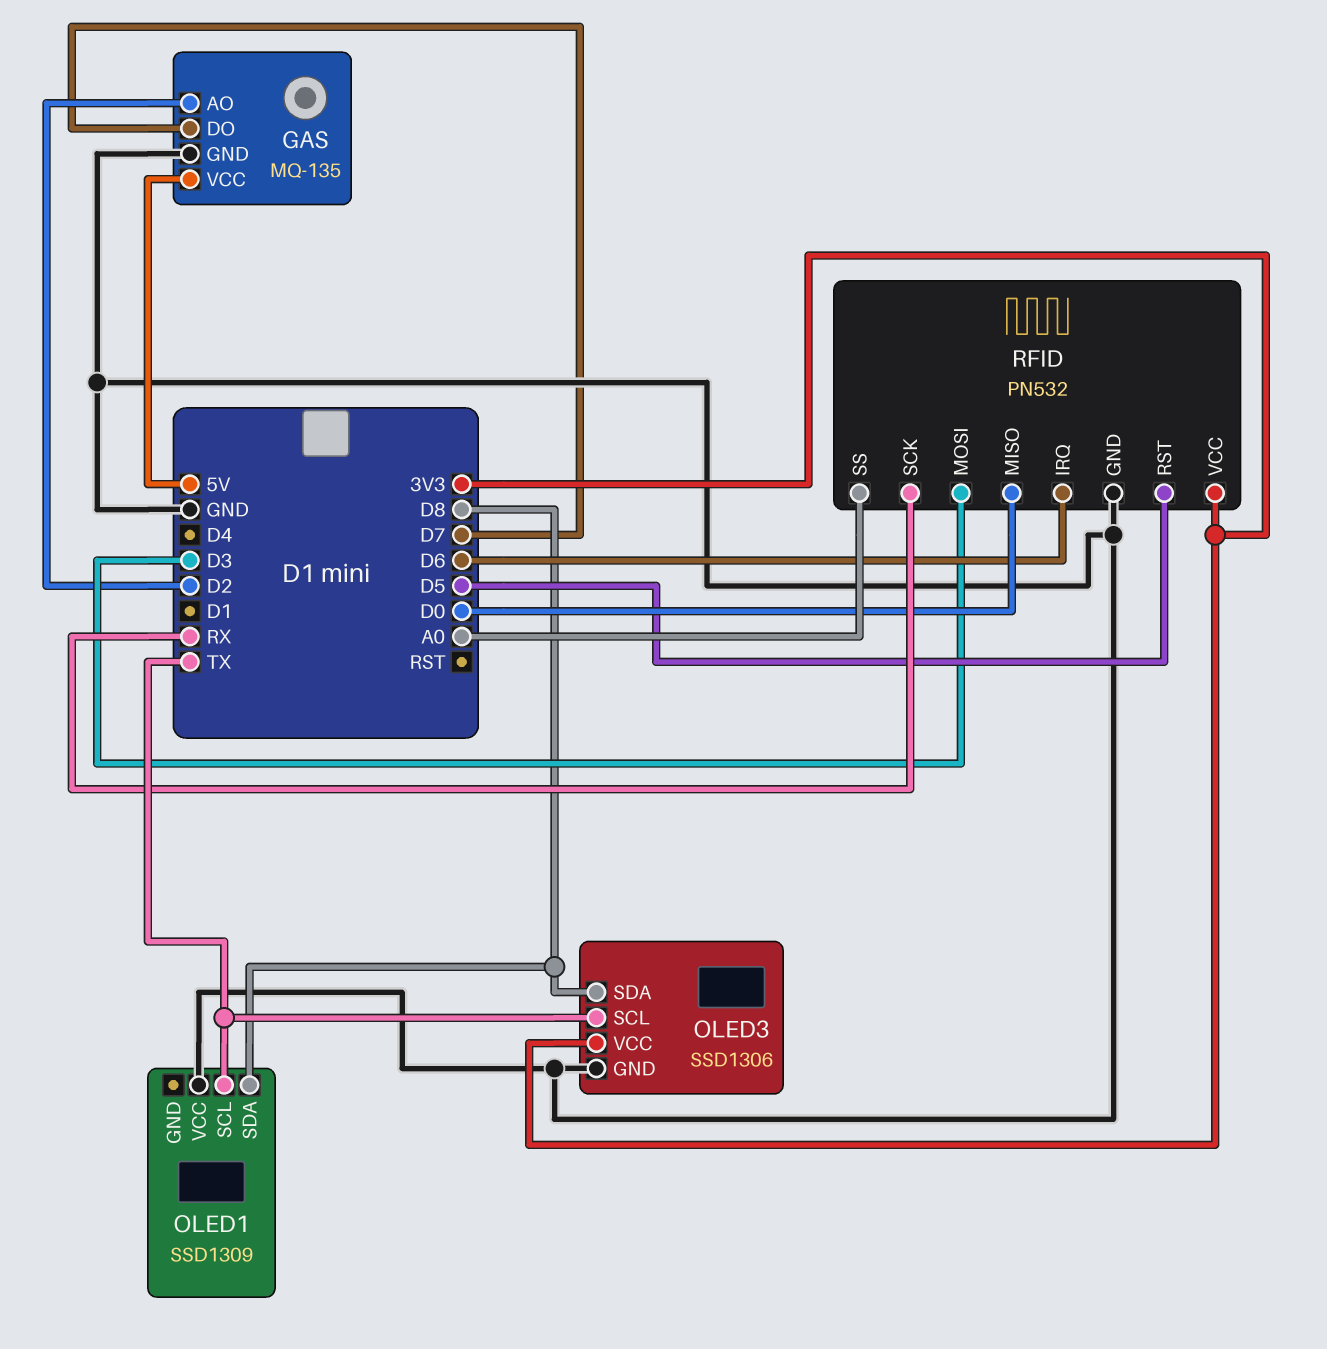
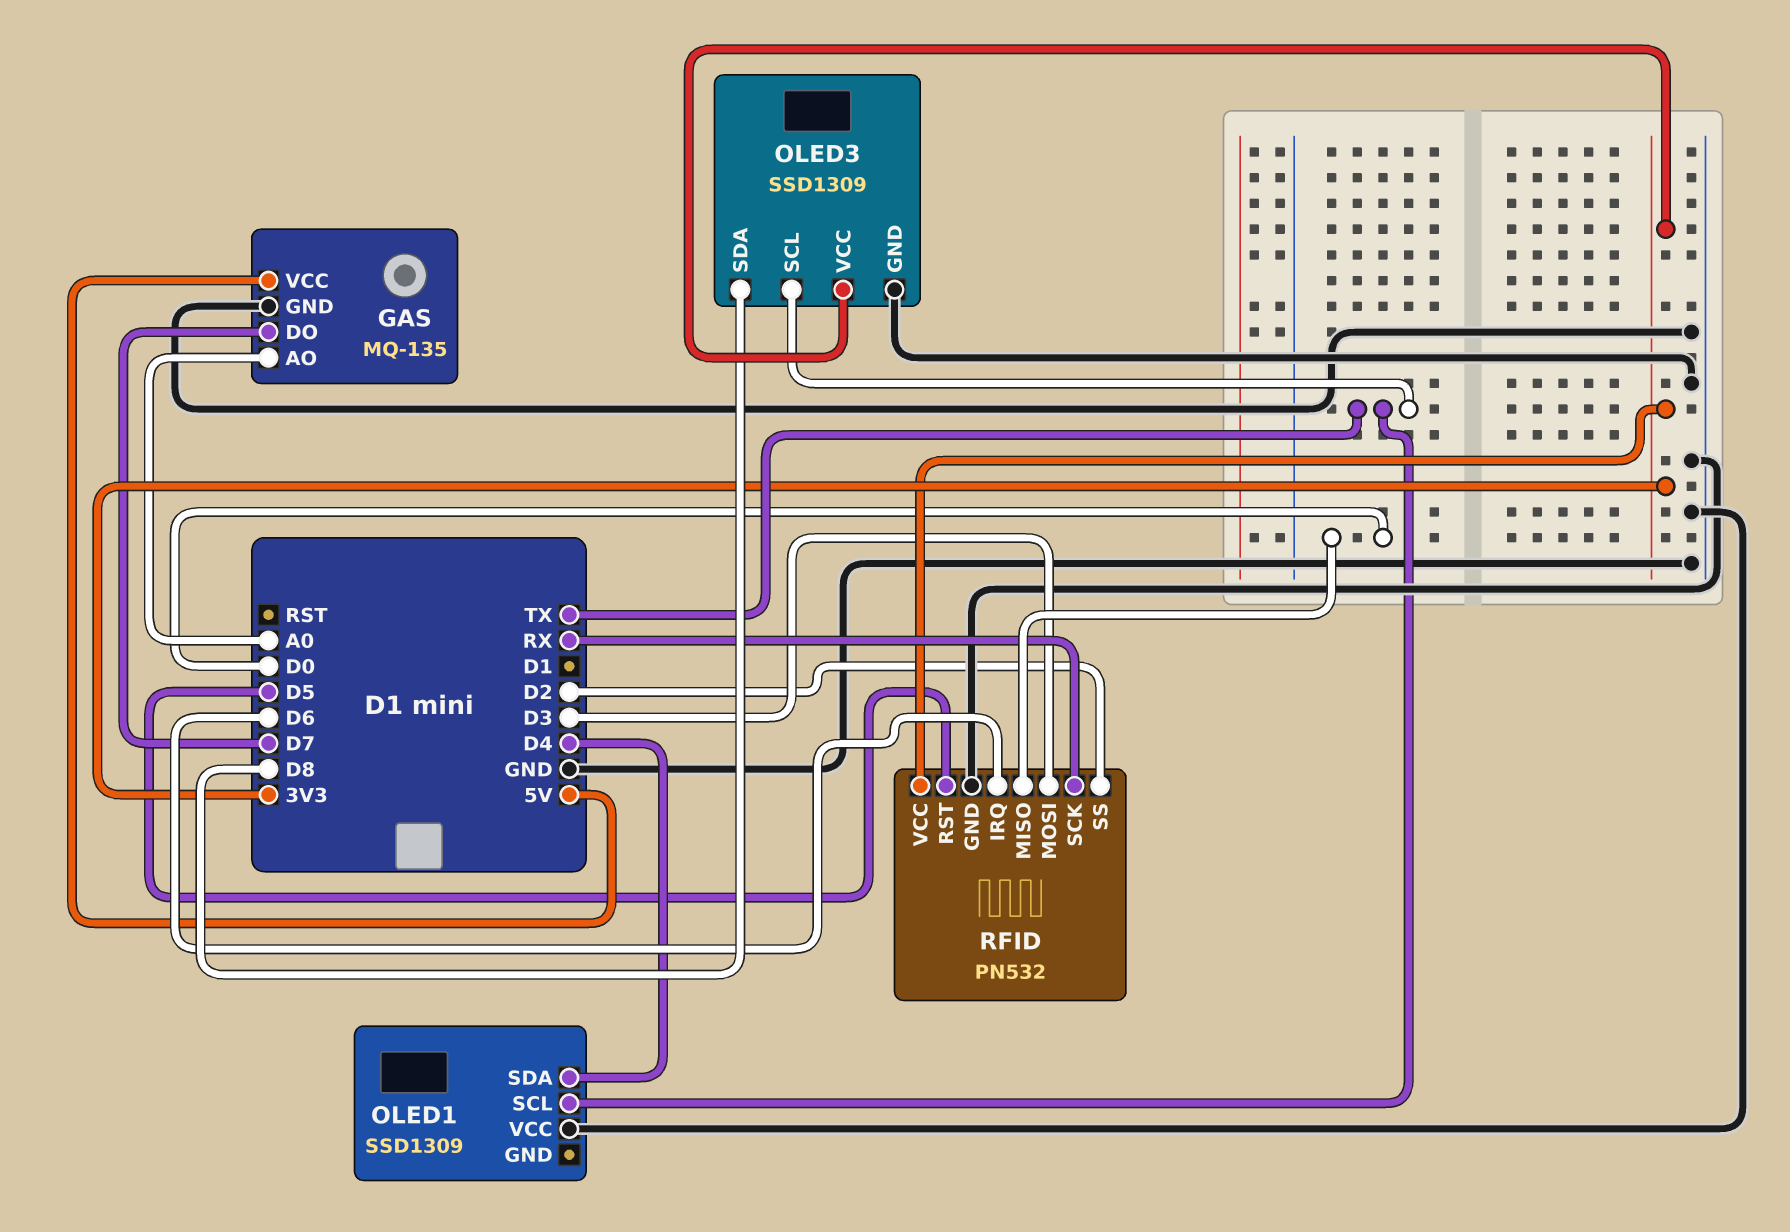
GAS pin AO: D2 -> A0
OLED1 pin SDA: D8 -> D4
OLED3: SSD1306 -> SSD1309
RFID pin SS: A0 -> D2

